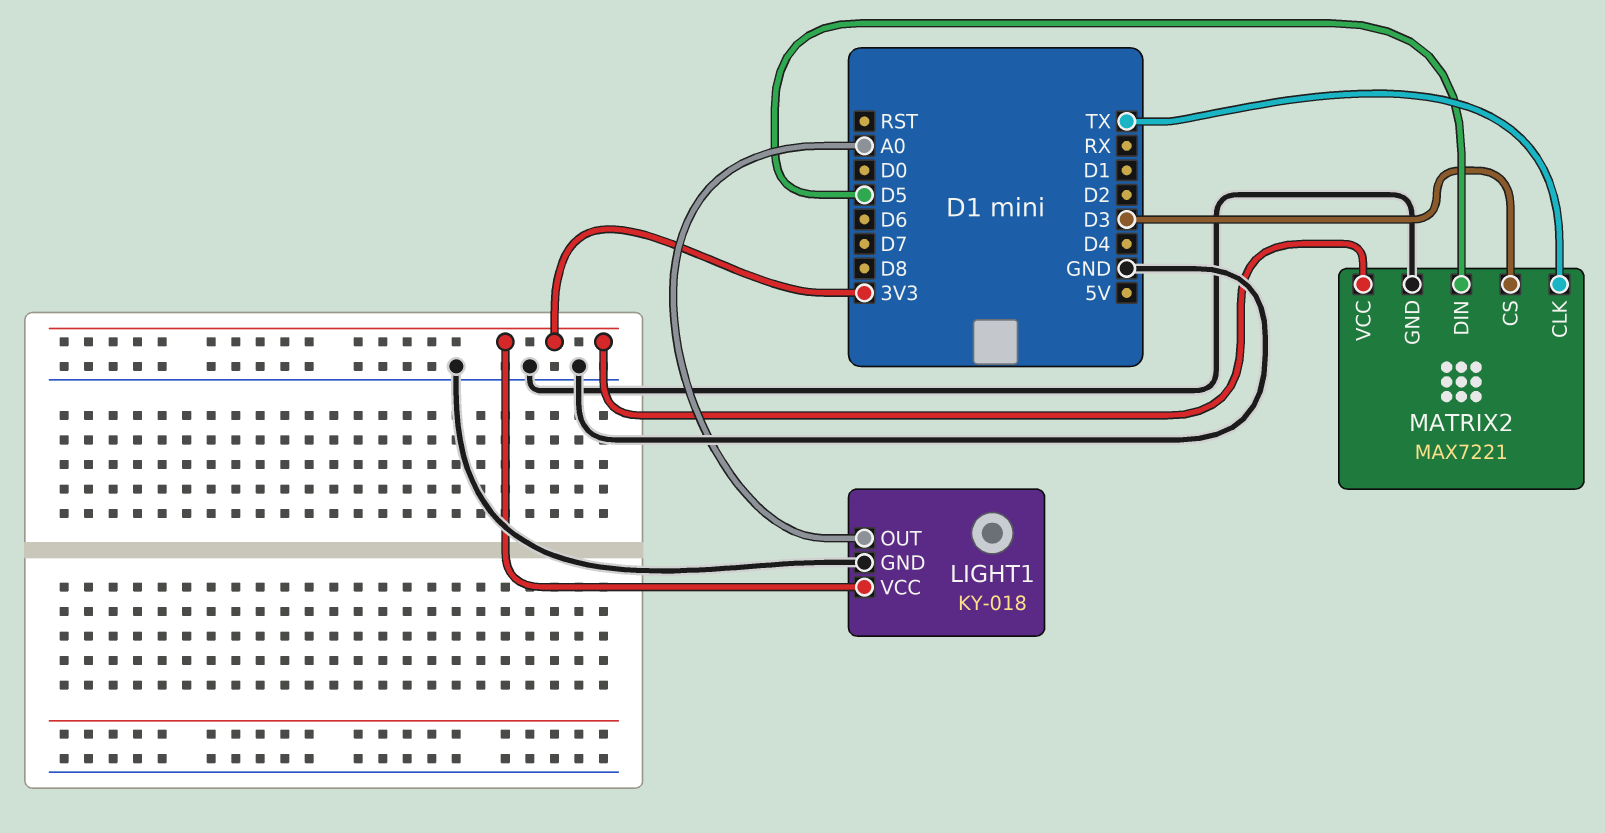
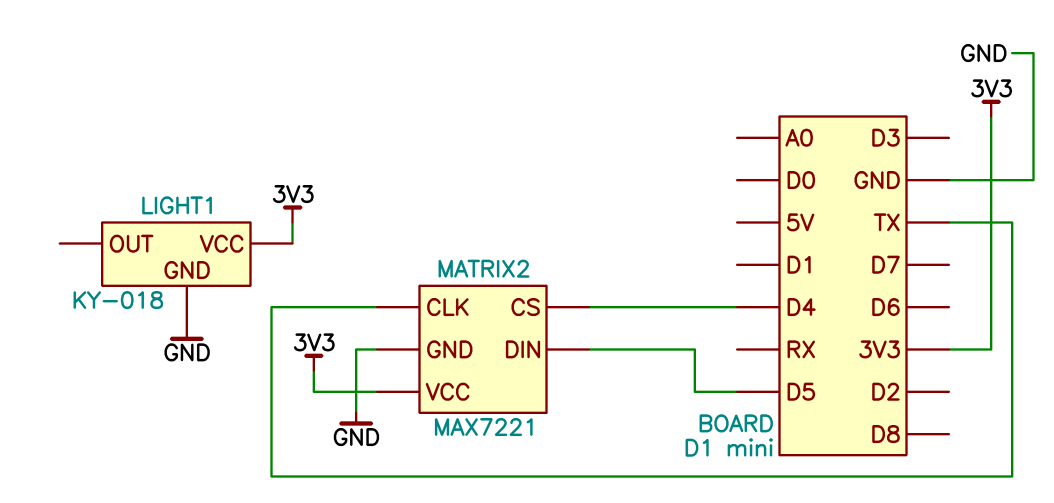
LIGHT1 pin OUT: A0 -> none
MATRIX2 pin CS: D3 -> D4

